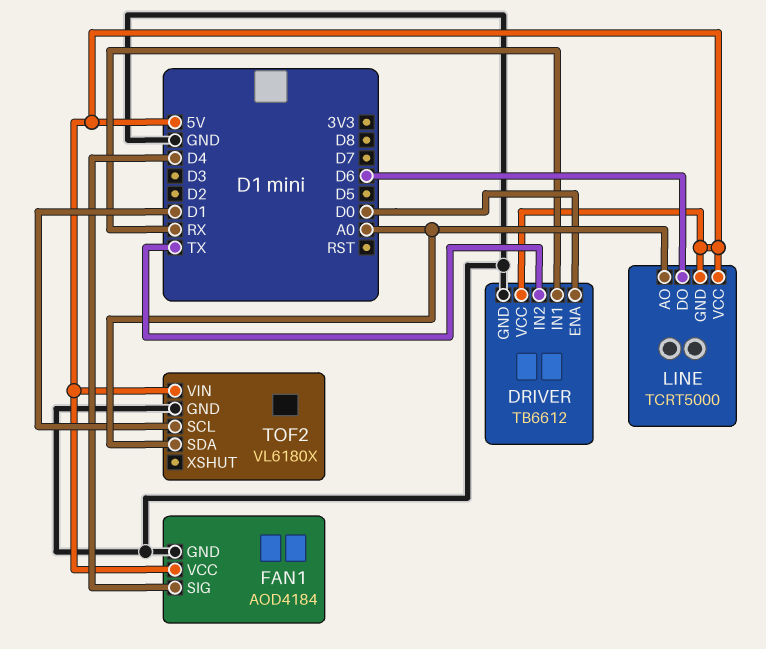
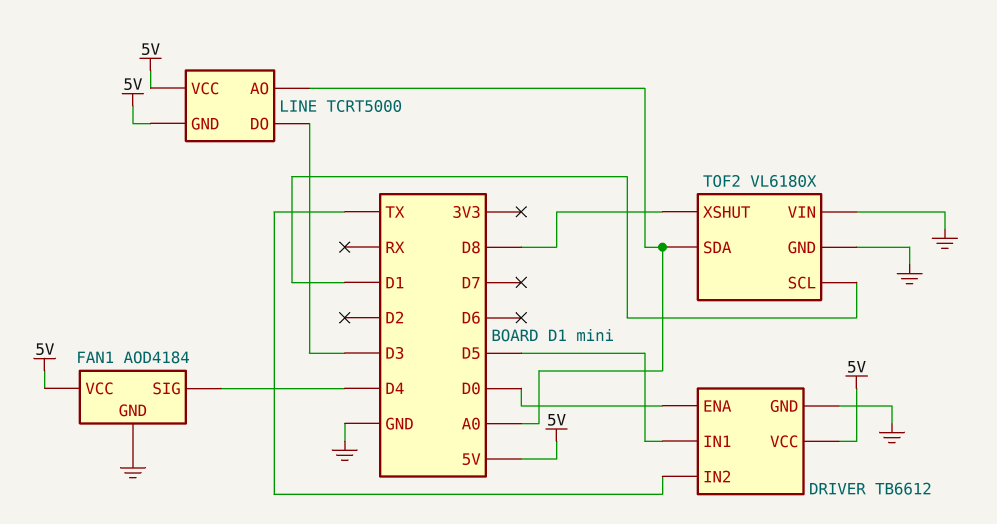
DRIVER pin IN1: RX -> D5
LINE pin DO: D6 -> D3
TOF2 pin VIN: 5V -> GND
TOF2 pin XSHUT: none -> D8

